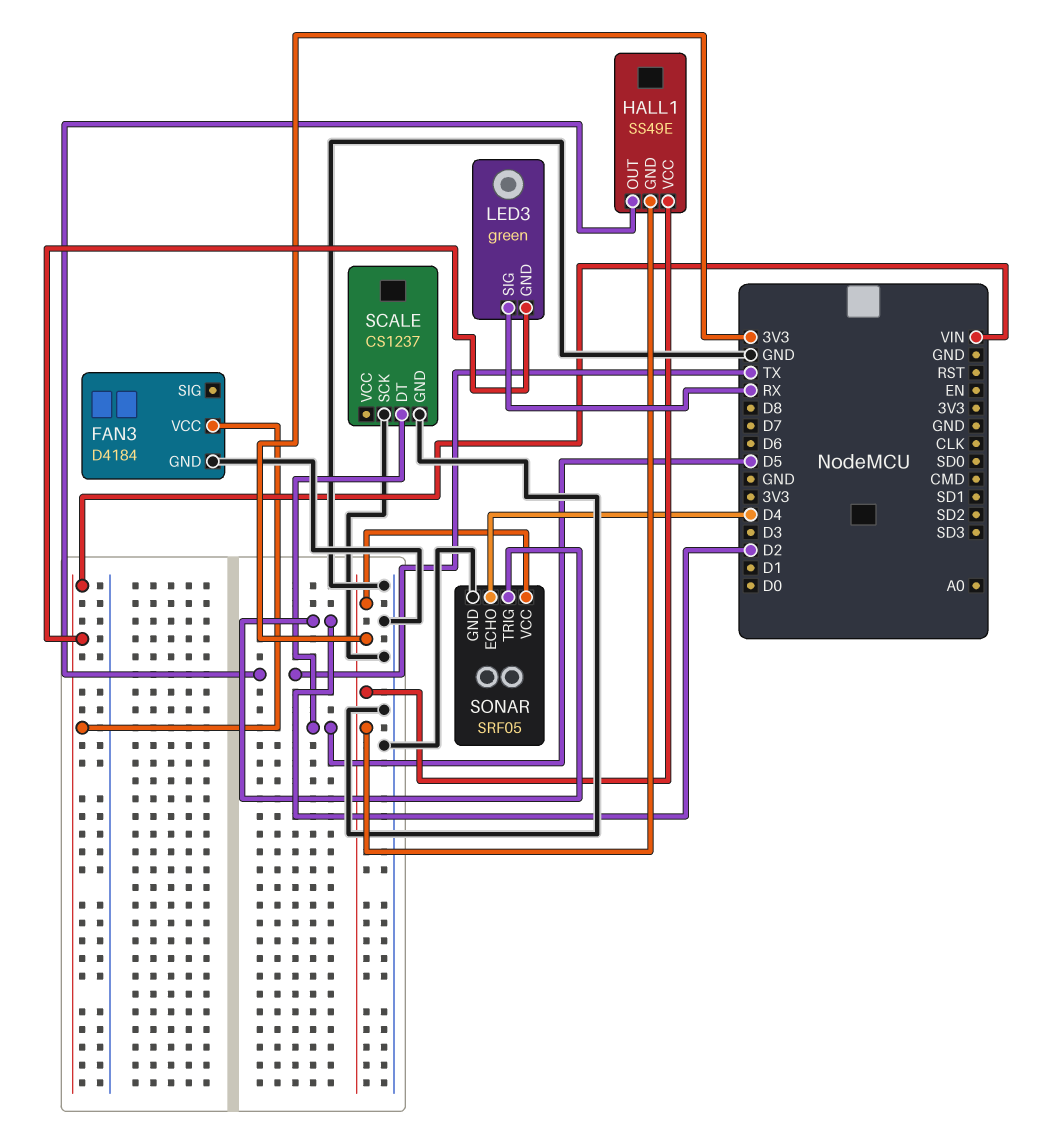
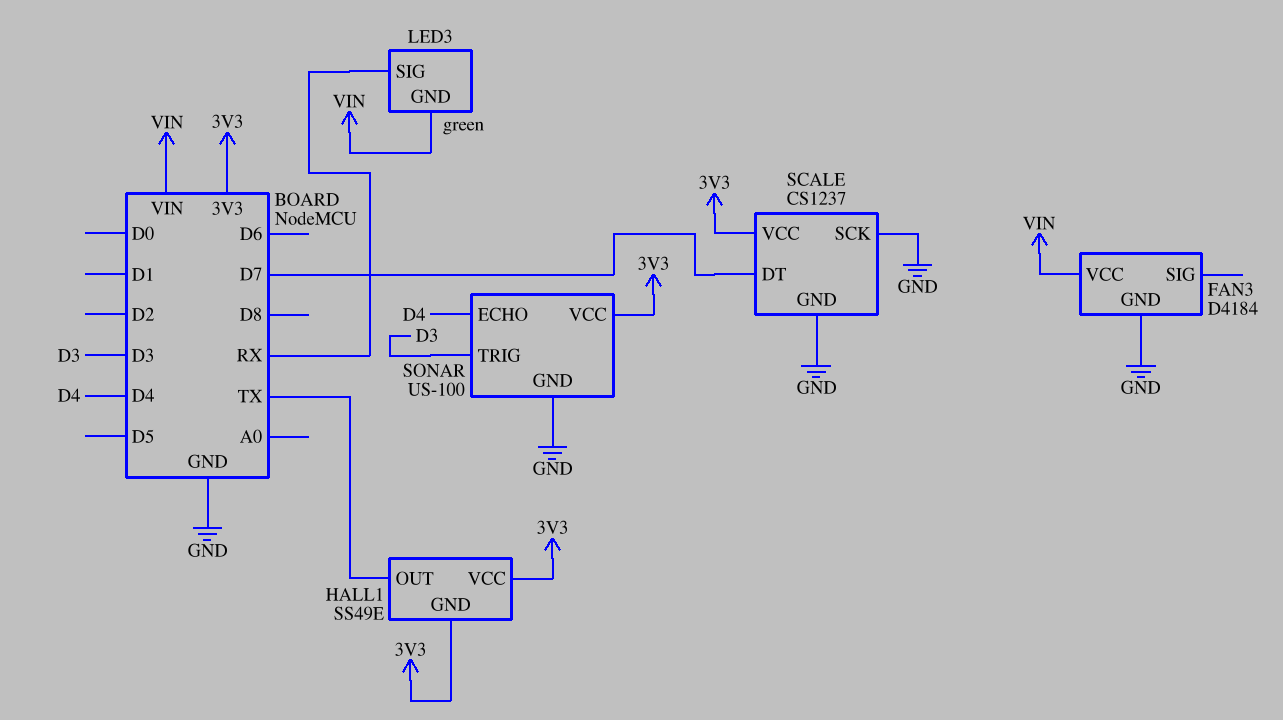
SCALE pin DT: D5 -> D7
SCALE pin VCC: none -> 3V3
SONAR: SRF05 -> US-100
SONAR pin TRIG: D2 -> D3

